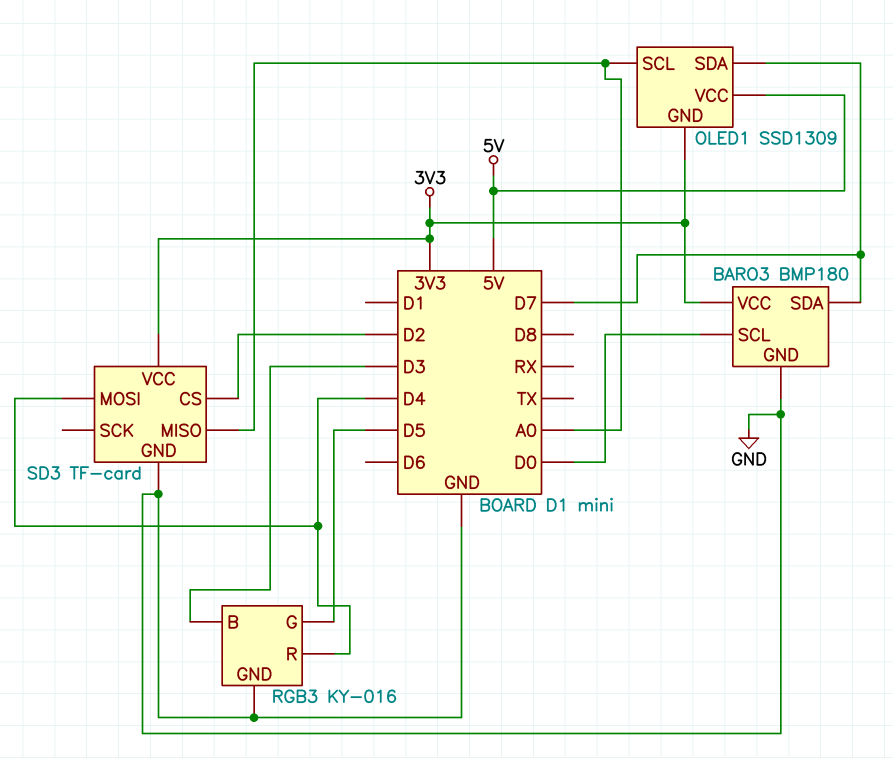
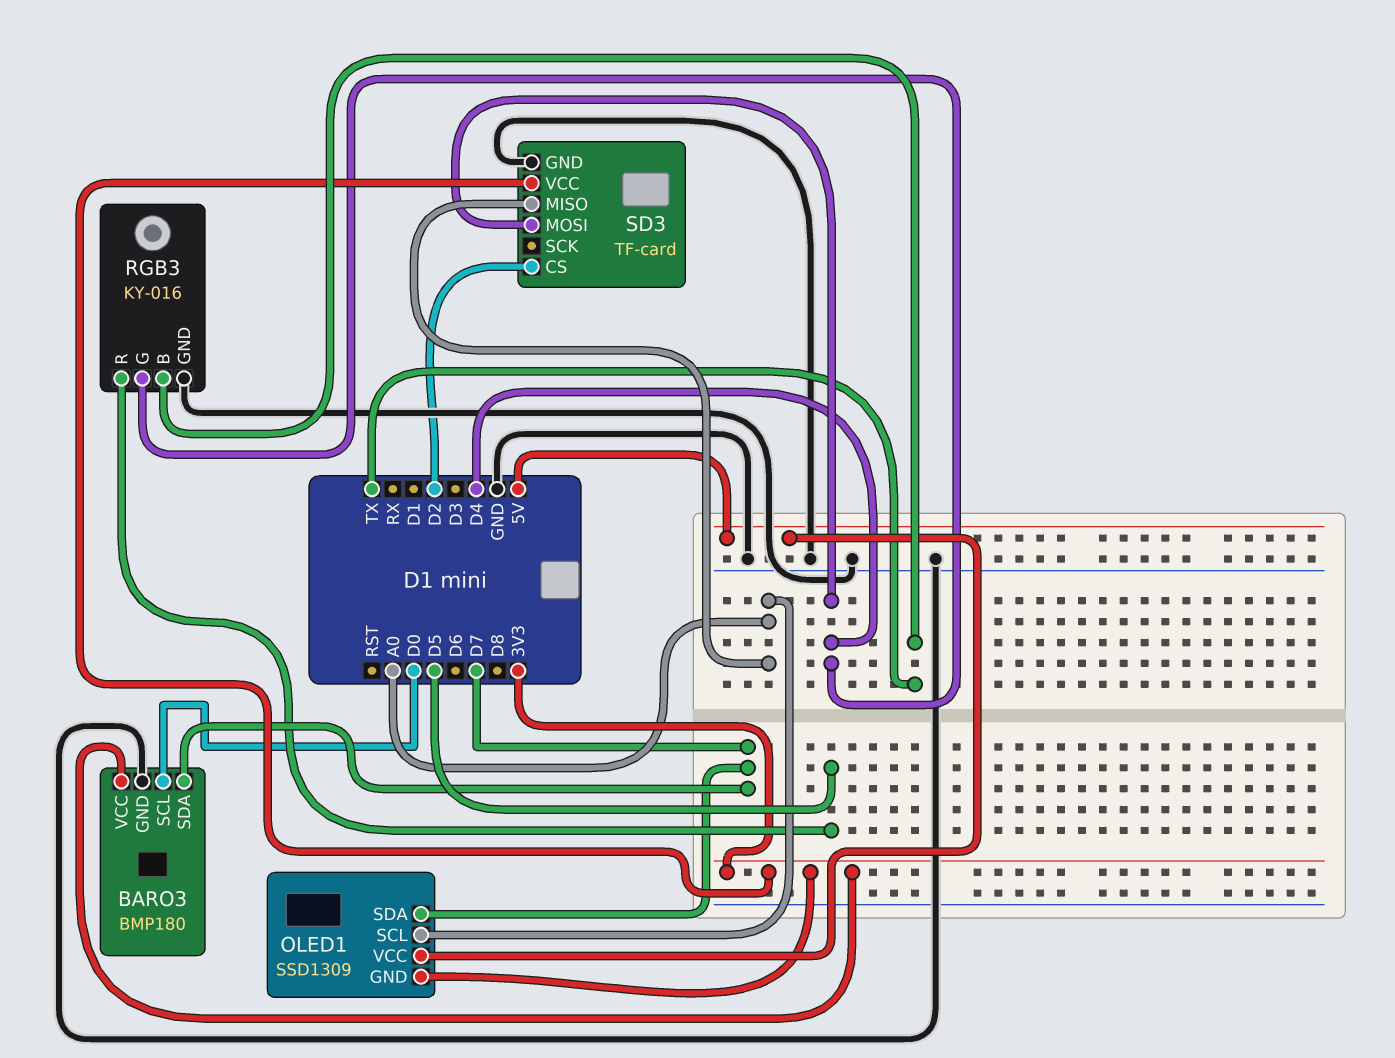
RGB3 pin B: D3 -> TX
RGB3 pin G: D5 -> D4
RGB3 pin R: D4 -> D5

